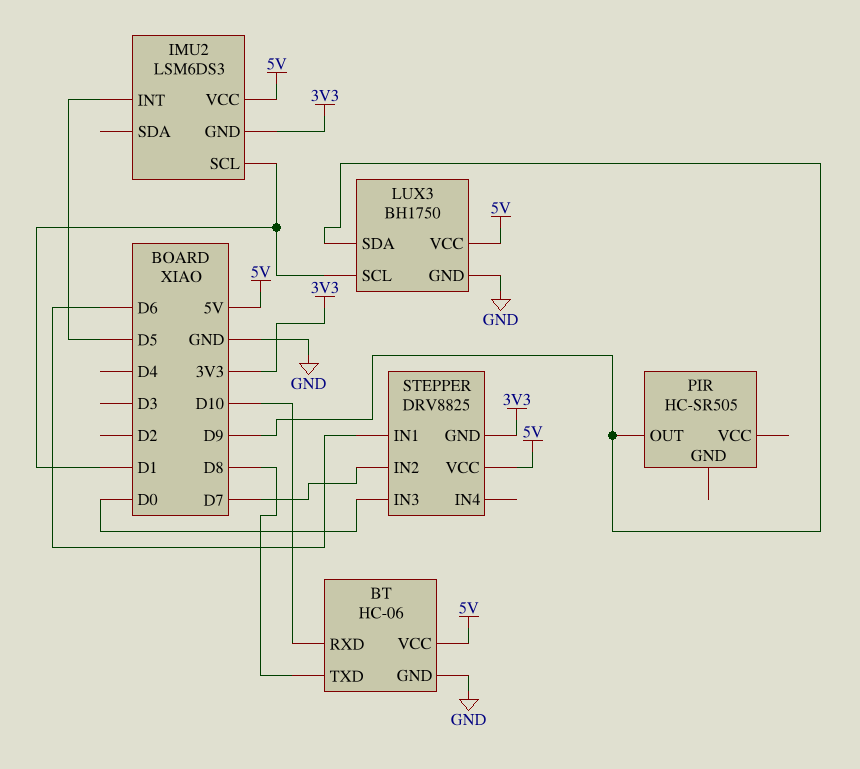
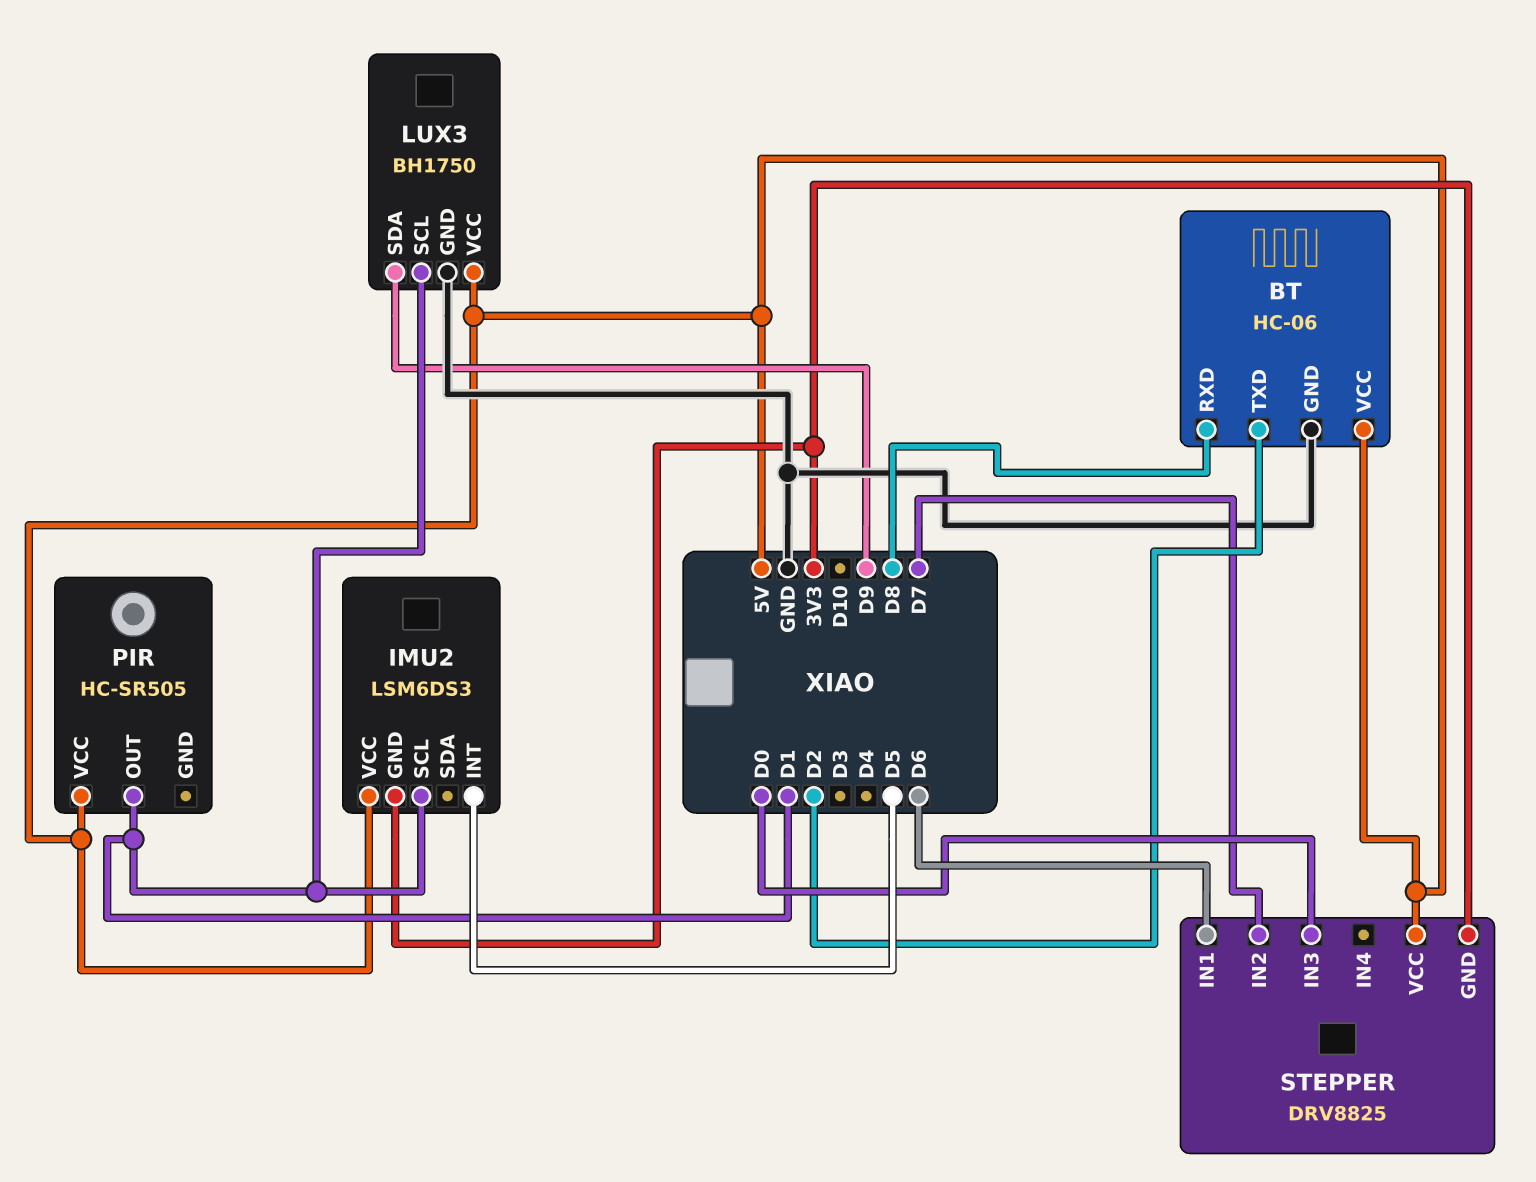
BT pin RXD: D10 -> D8
BT pin TXD: D8 -> D2
PIR pin OUT: D9 -> D1
PIR pin VCC: none -> 5V

